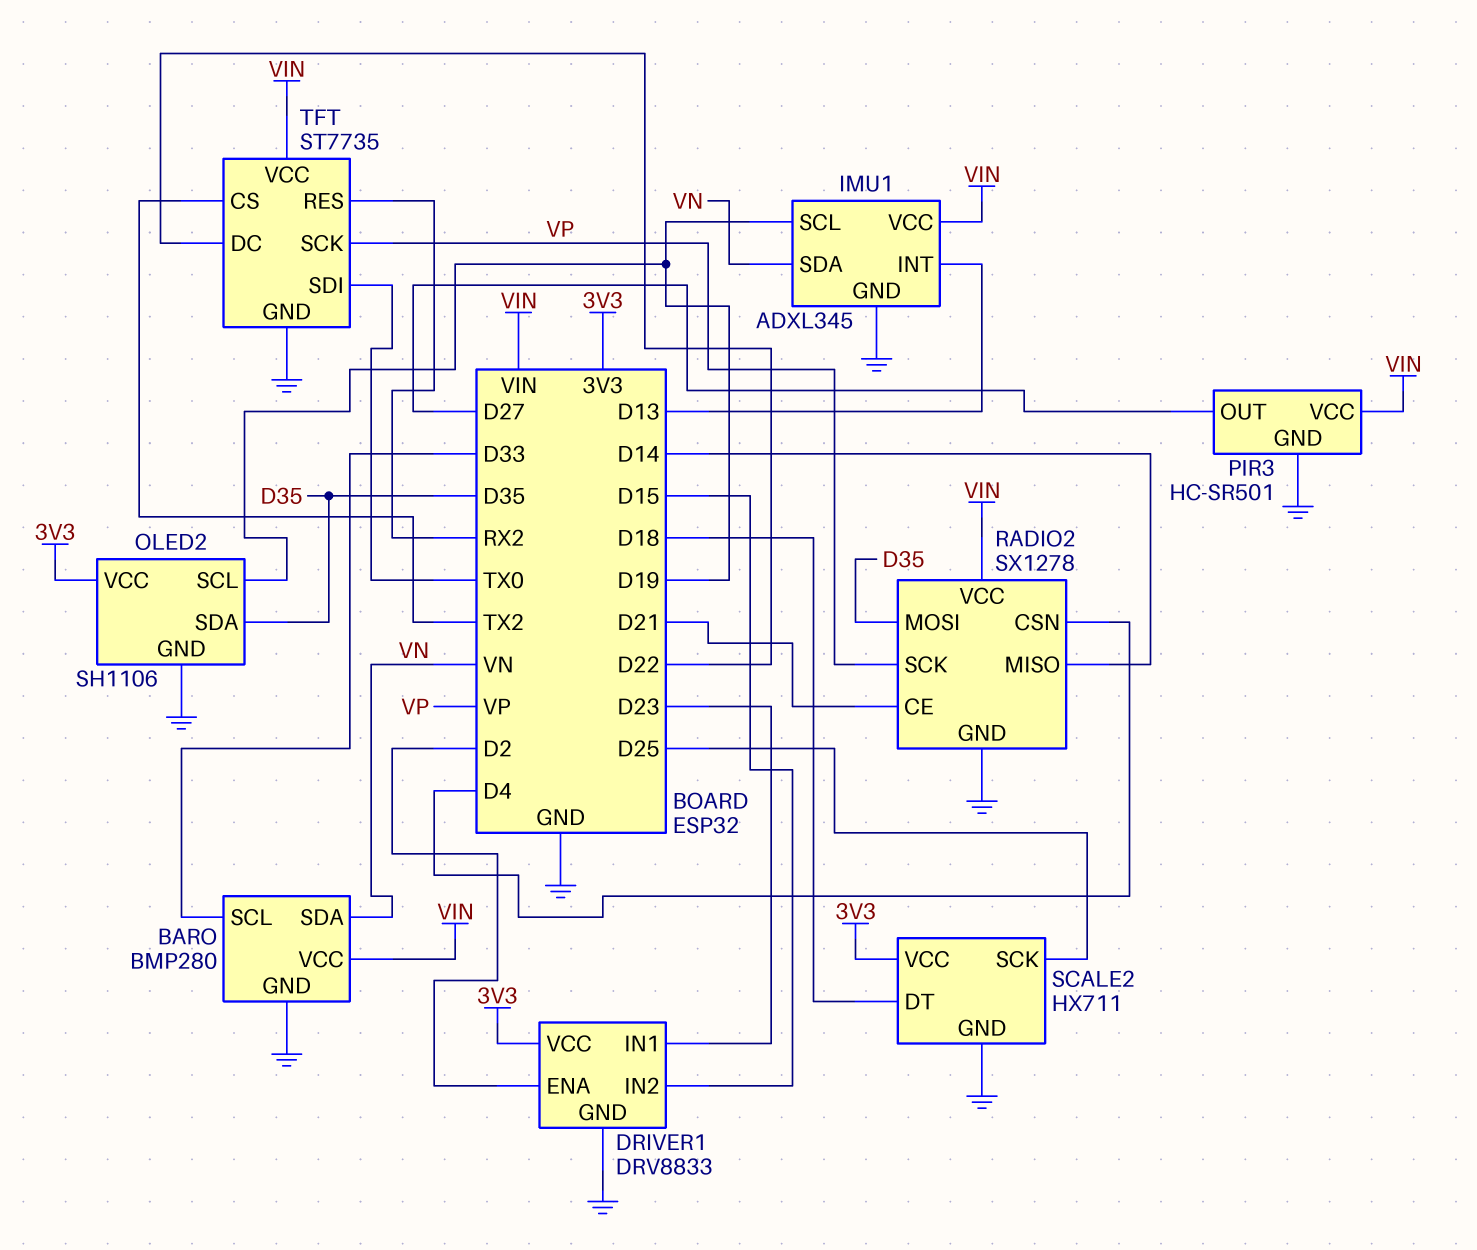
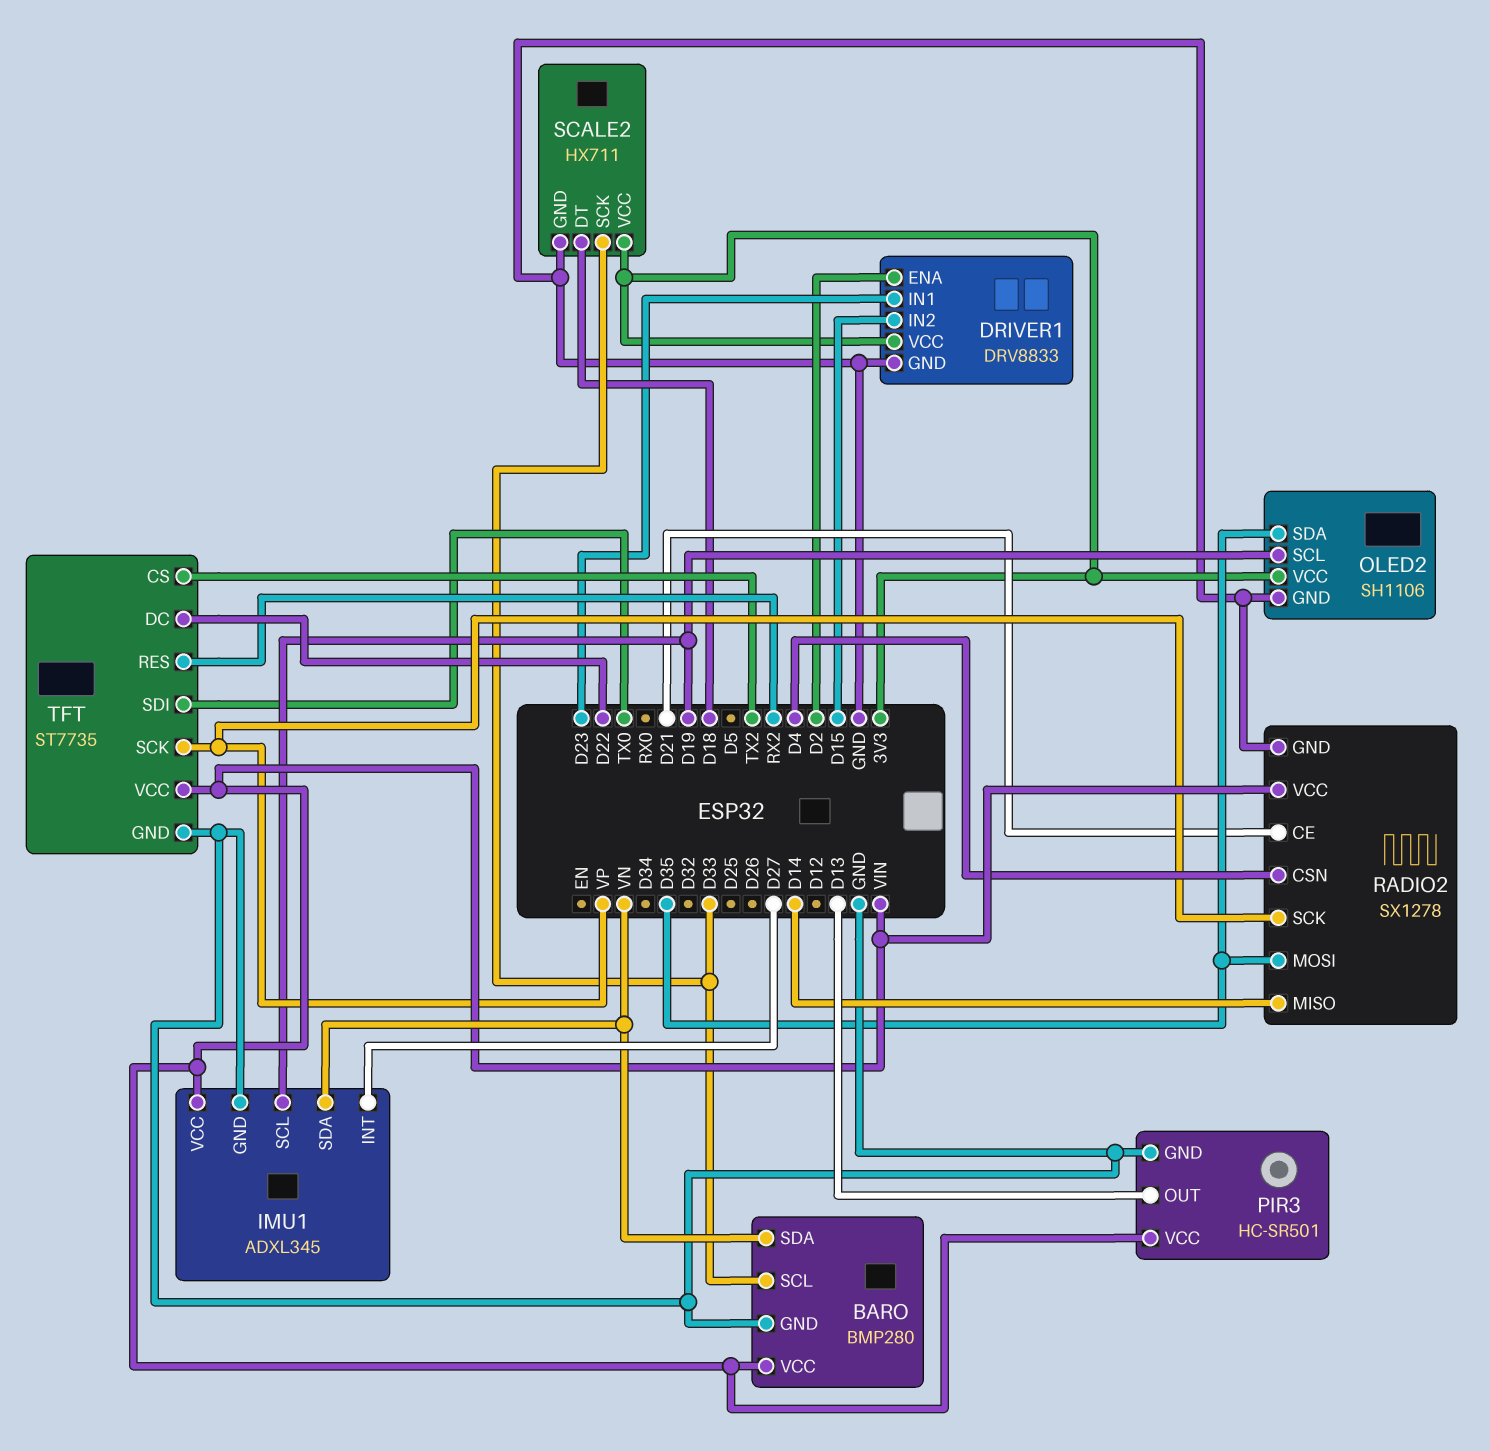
IMU1 pin INT: D13 -> D27
PIR3 pin OUT: D27 -> D13
SCALE2 pin SCK: D25 -> D33

